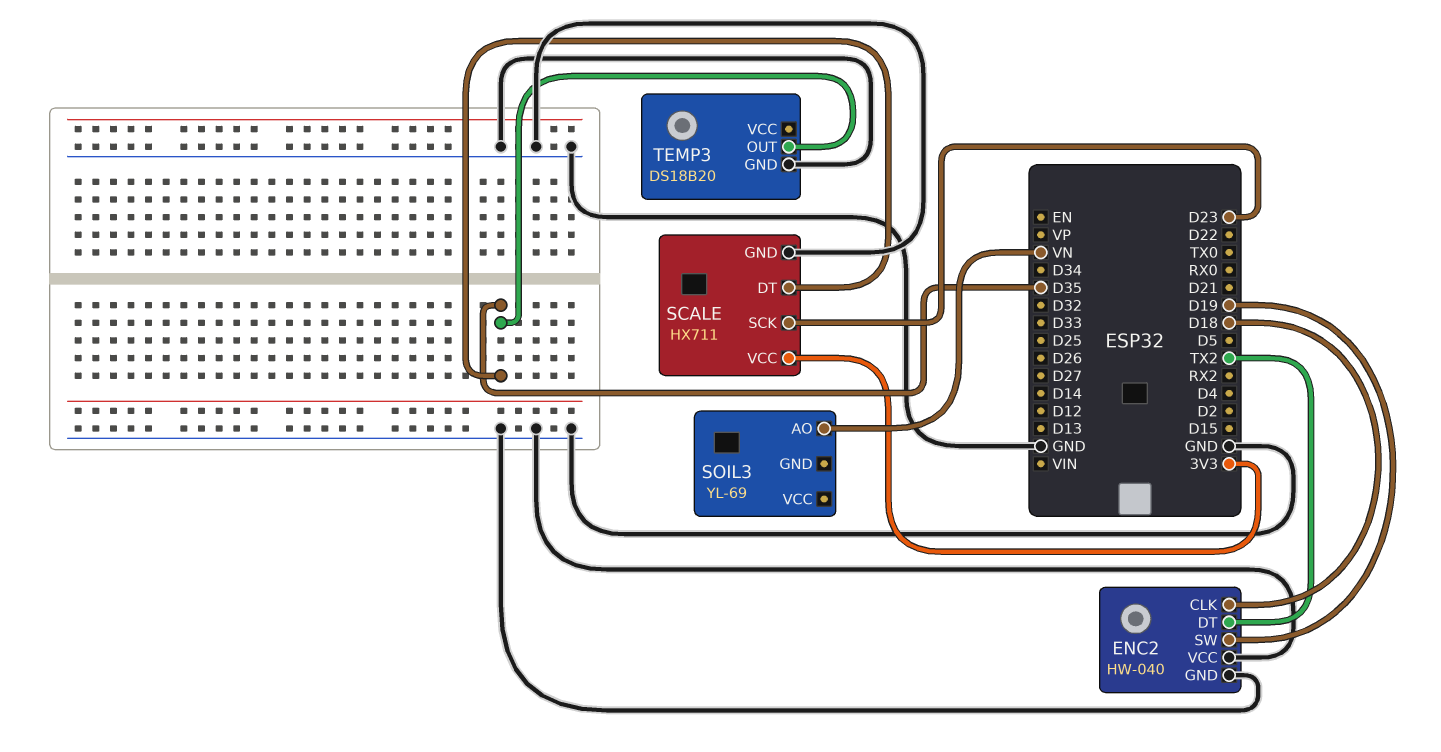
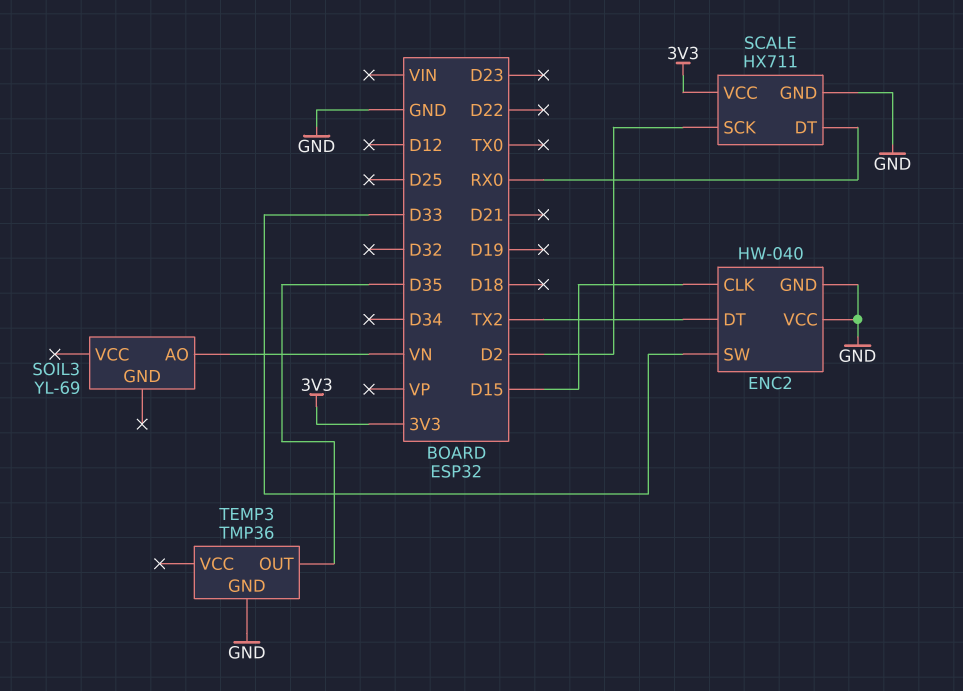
ENC2 pin CLK: D18 -> D15
ENC2 pin SW: D19 -> D33
SCALE pin DT: D35 -> RX0
SCALE pin SCK: D23 -> D2
TEMP3: DS18B20 -> TMP36

